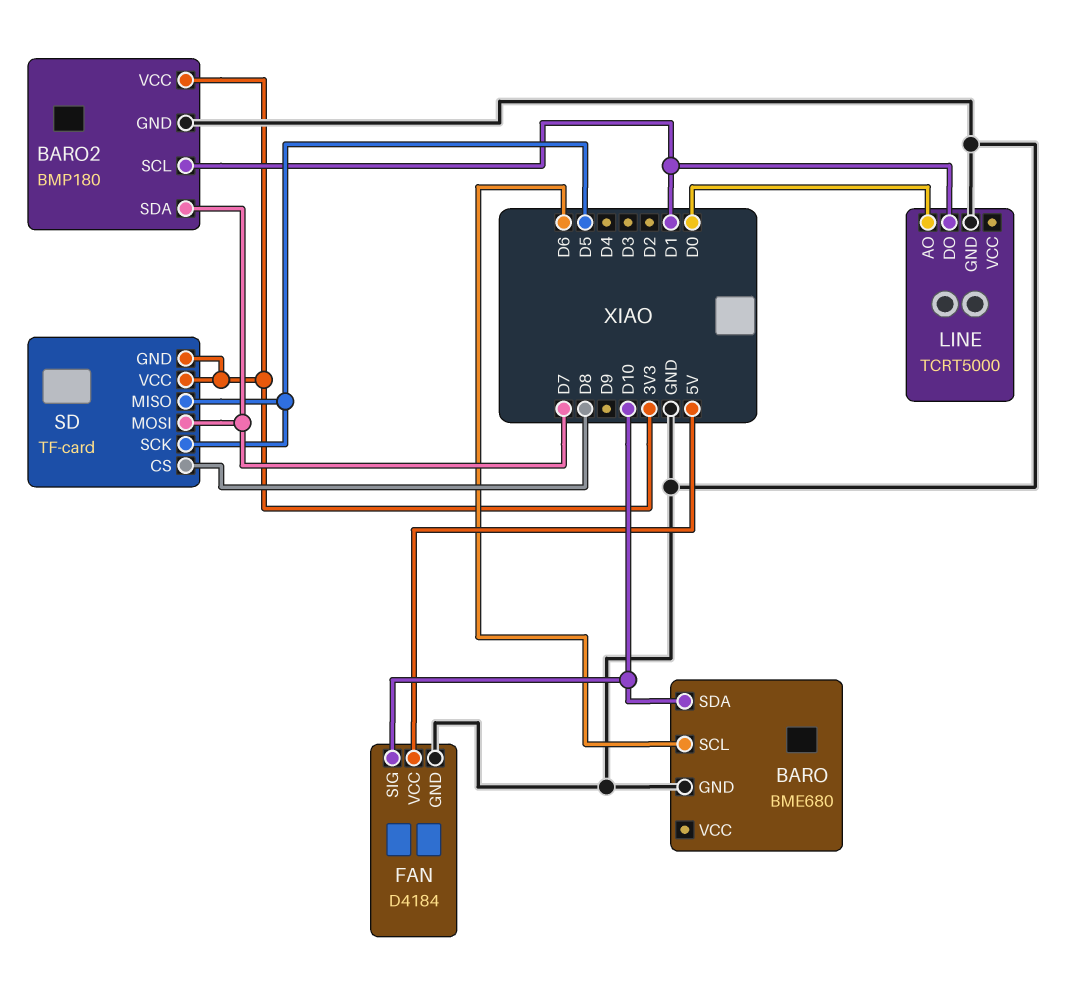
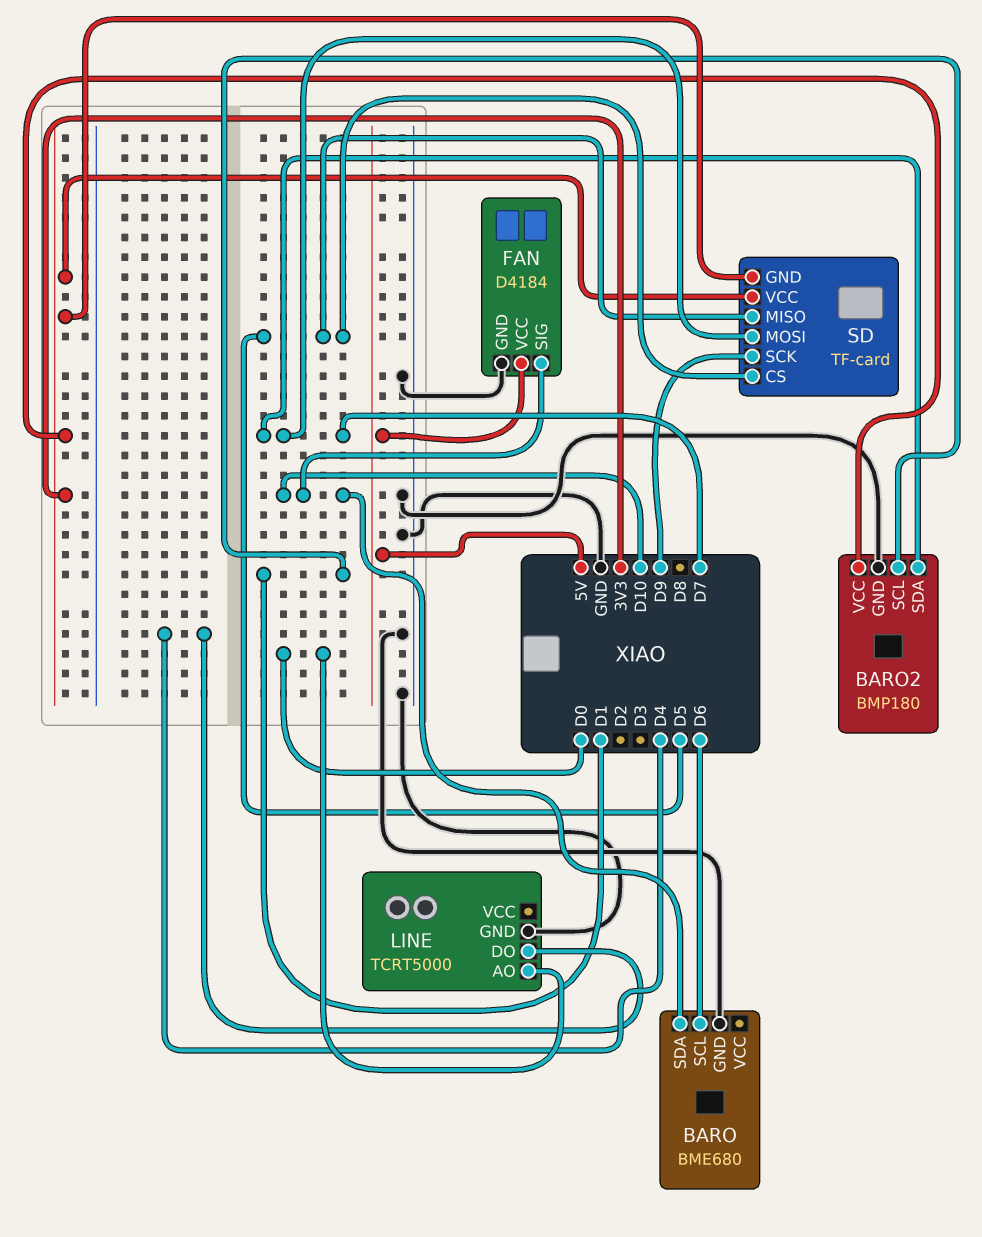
LINE pin DO: D1 -> D4
SD pin CS: D8 -> D5
SD pin SCK: D5 -> D9

